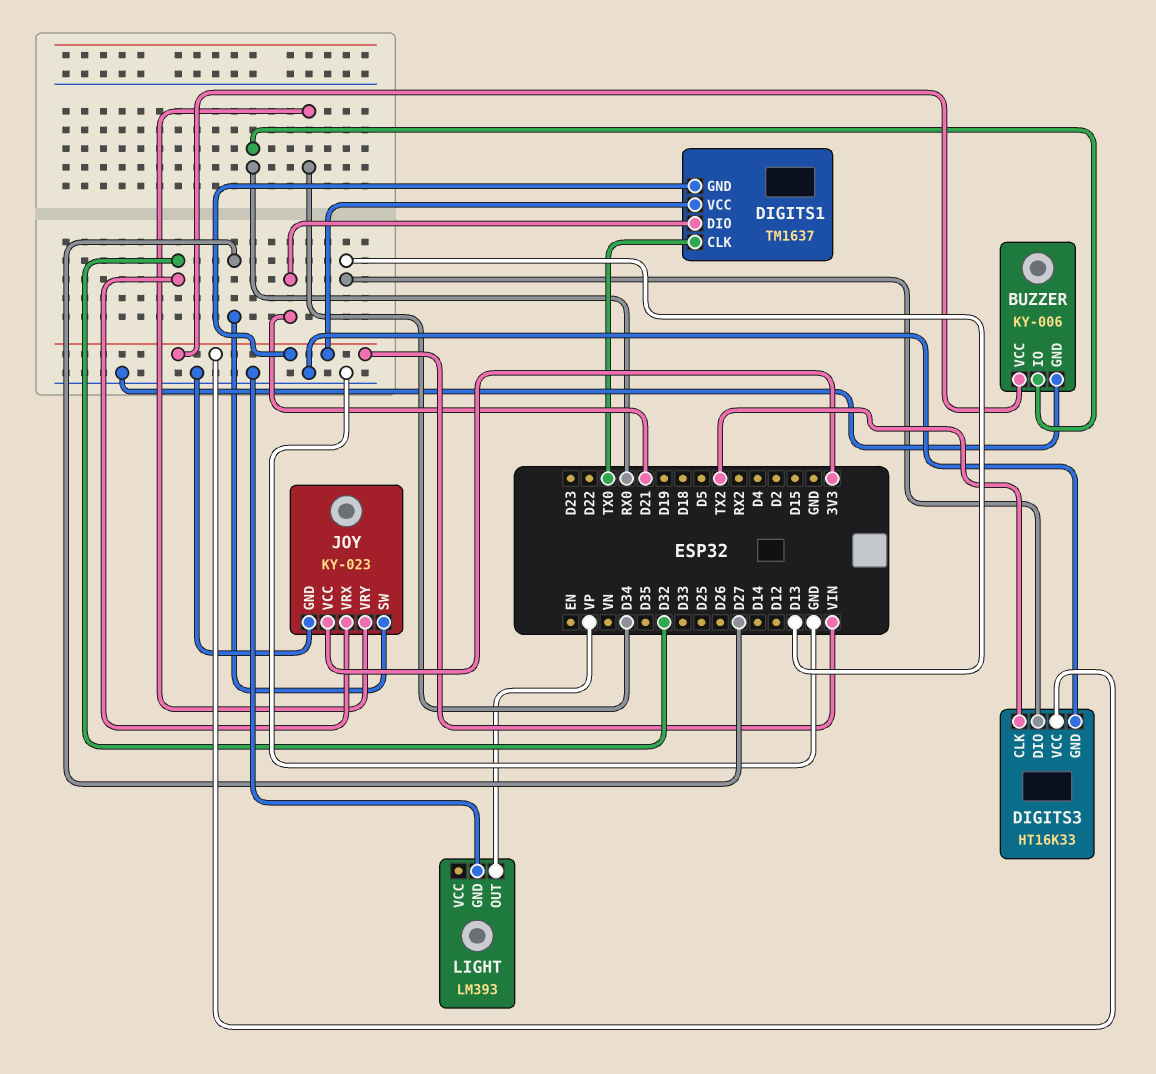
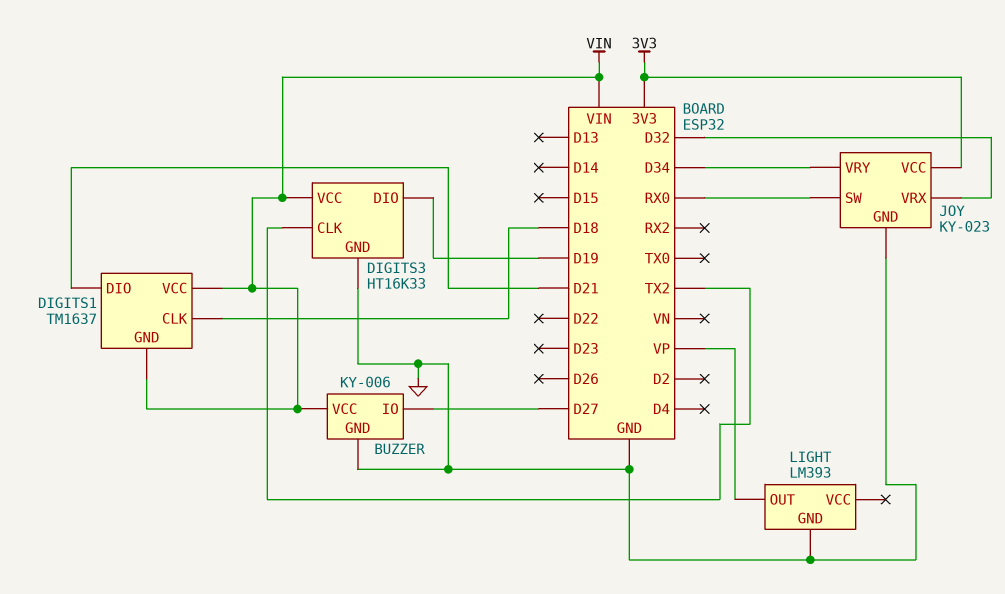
BUZZER pin IO: RX0 -> D27
DIGITS1 pin CLK: TX0 -> D18
DIGITS3 pin DIO: D13 -> D19
JOY pin SW: D27 -> RX0

